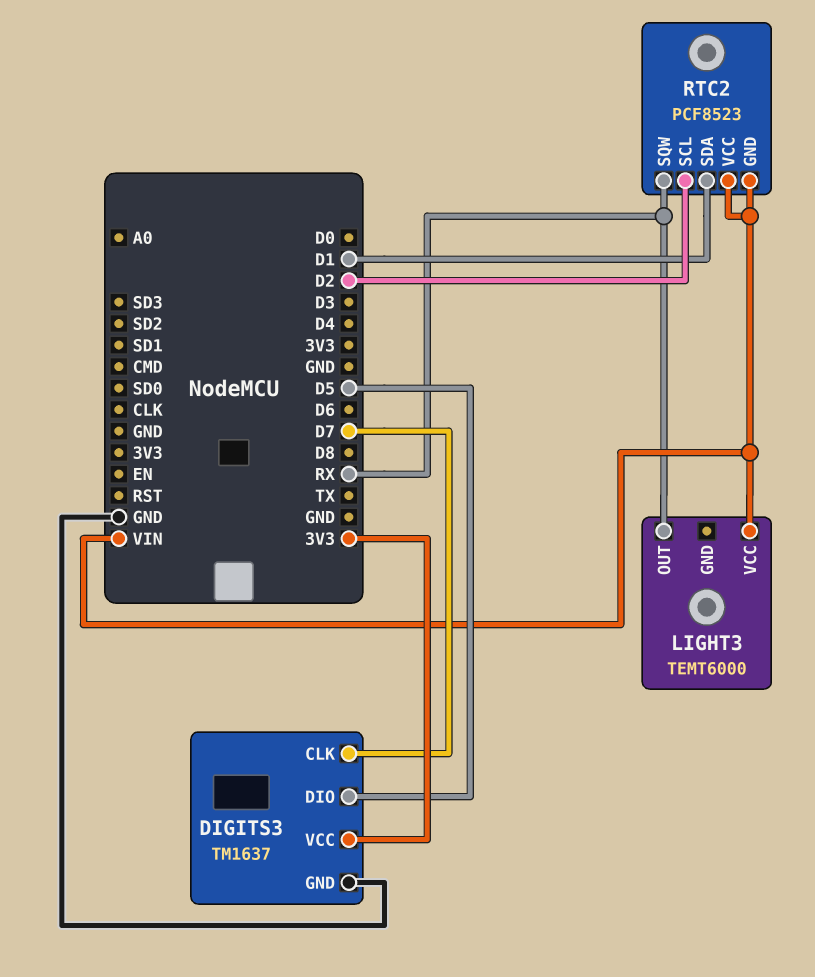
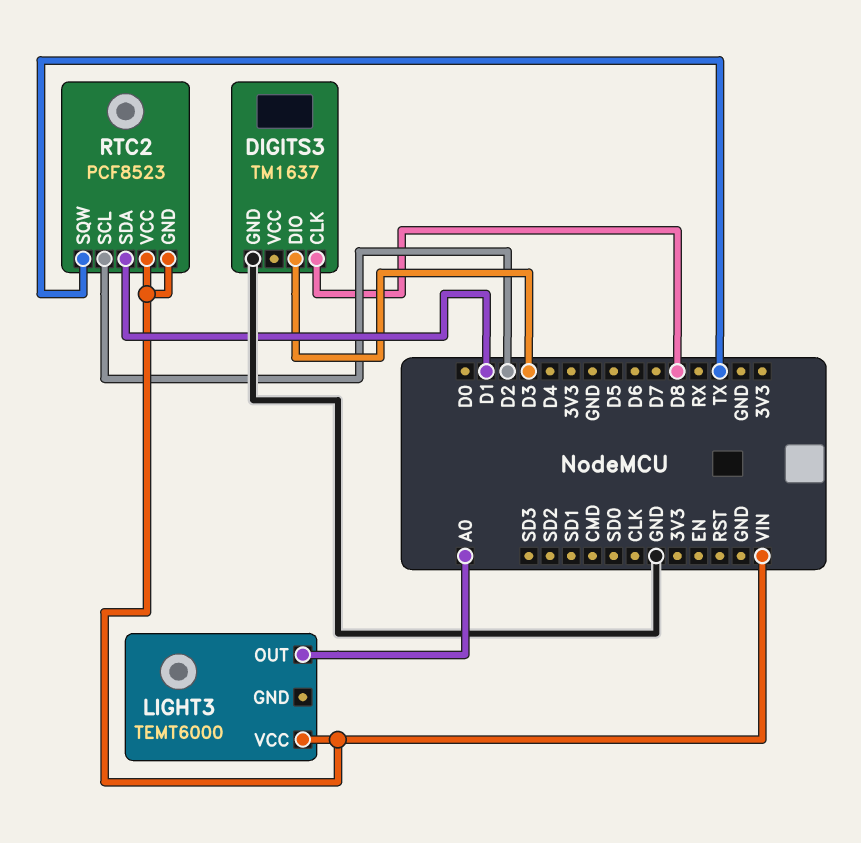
DIGITS3 pin CLK: D7 -> D8
DIGITS3 pin DIO: D5 -> D3
DIGITS3 pin VCC: 3V3 -> none
LIGHT3 pin OUT: RX -> A0
RTC2 pin SQW: RX -> TX

